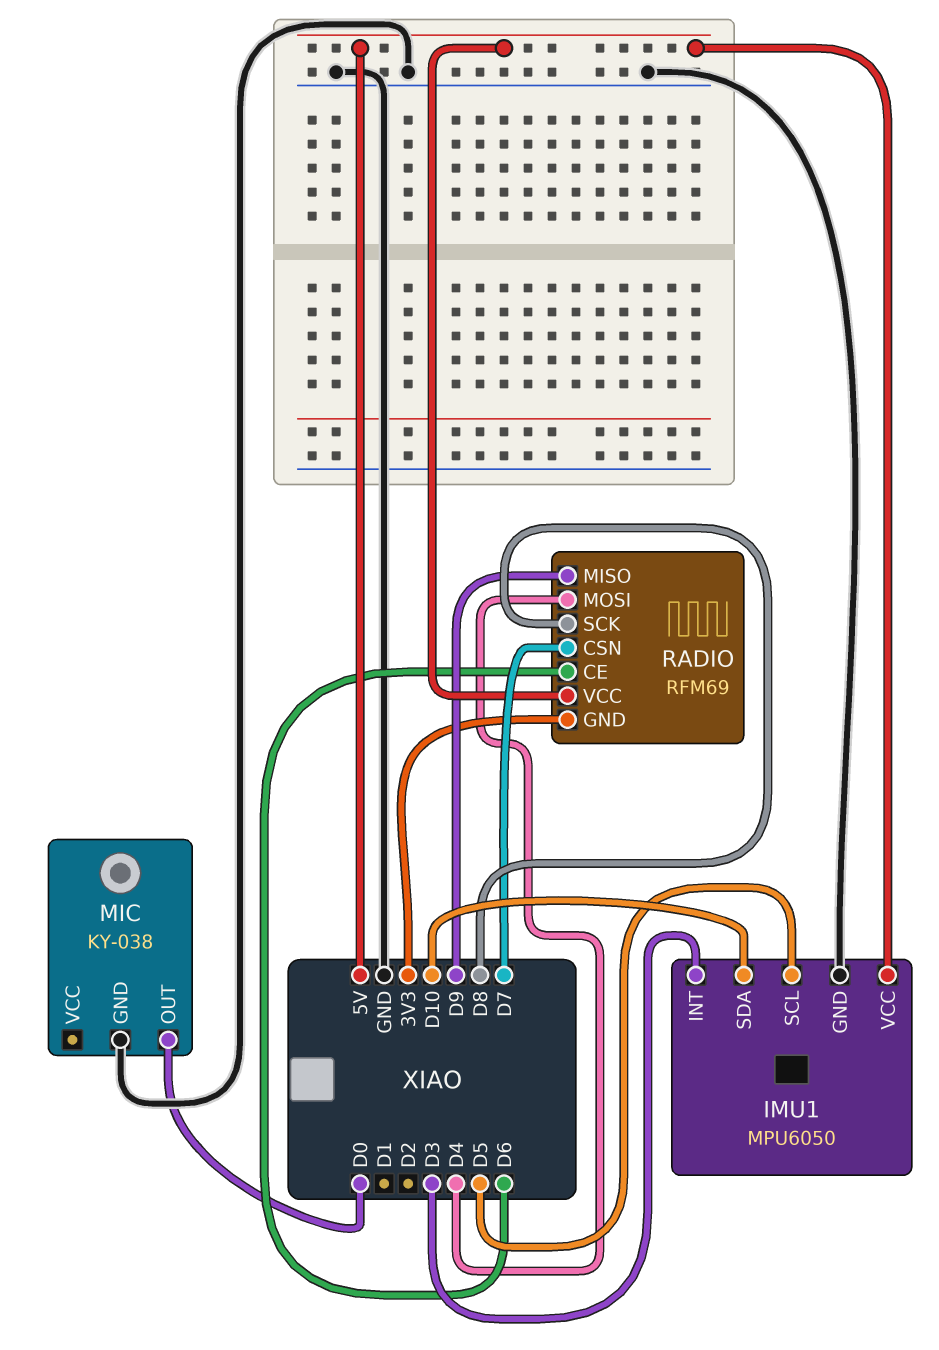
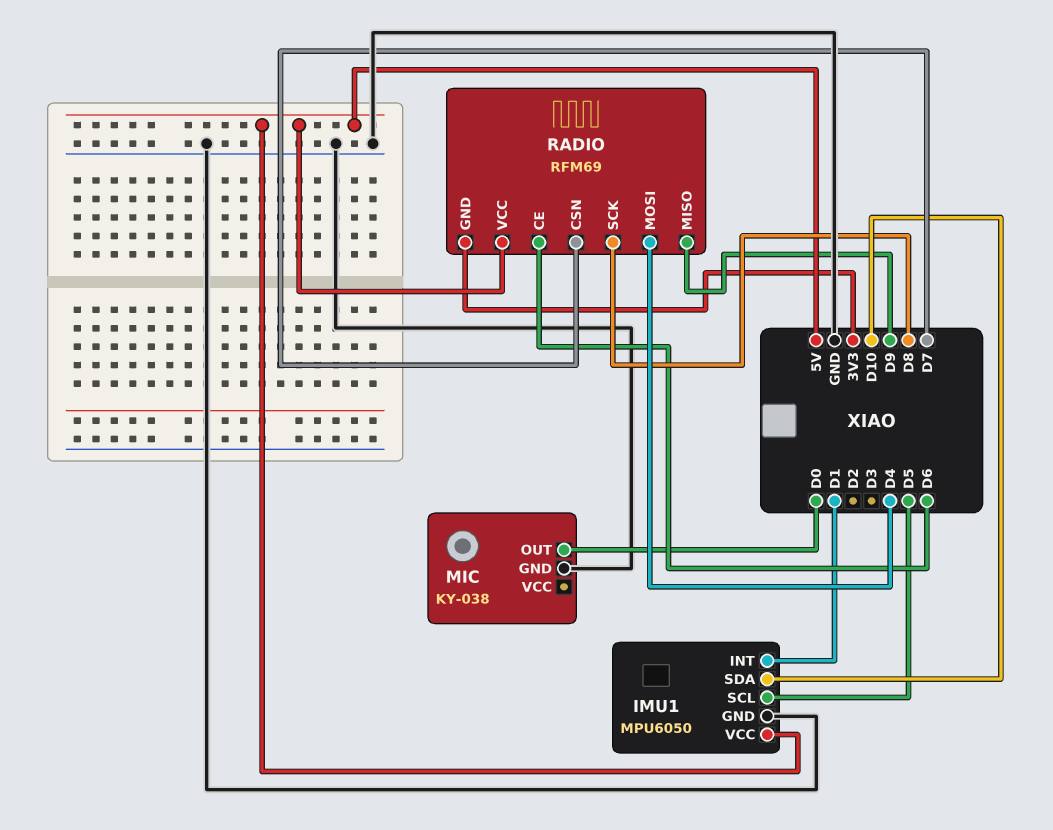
IMU1 pin INT: D3 -> D1

